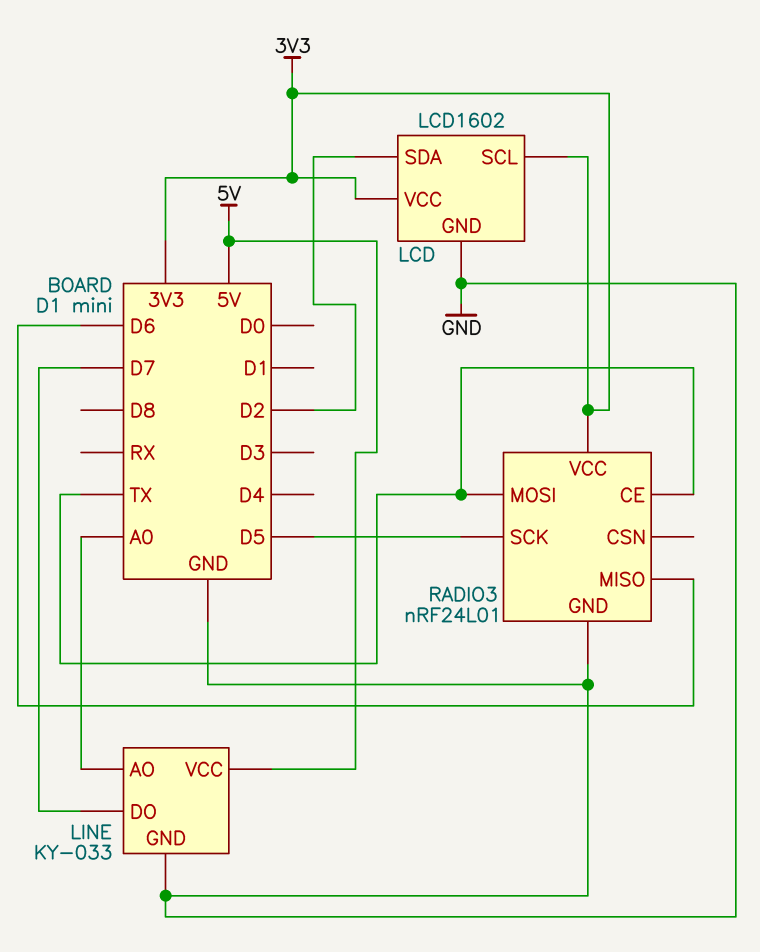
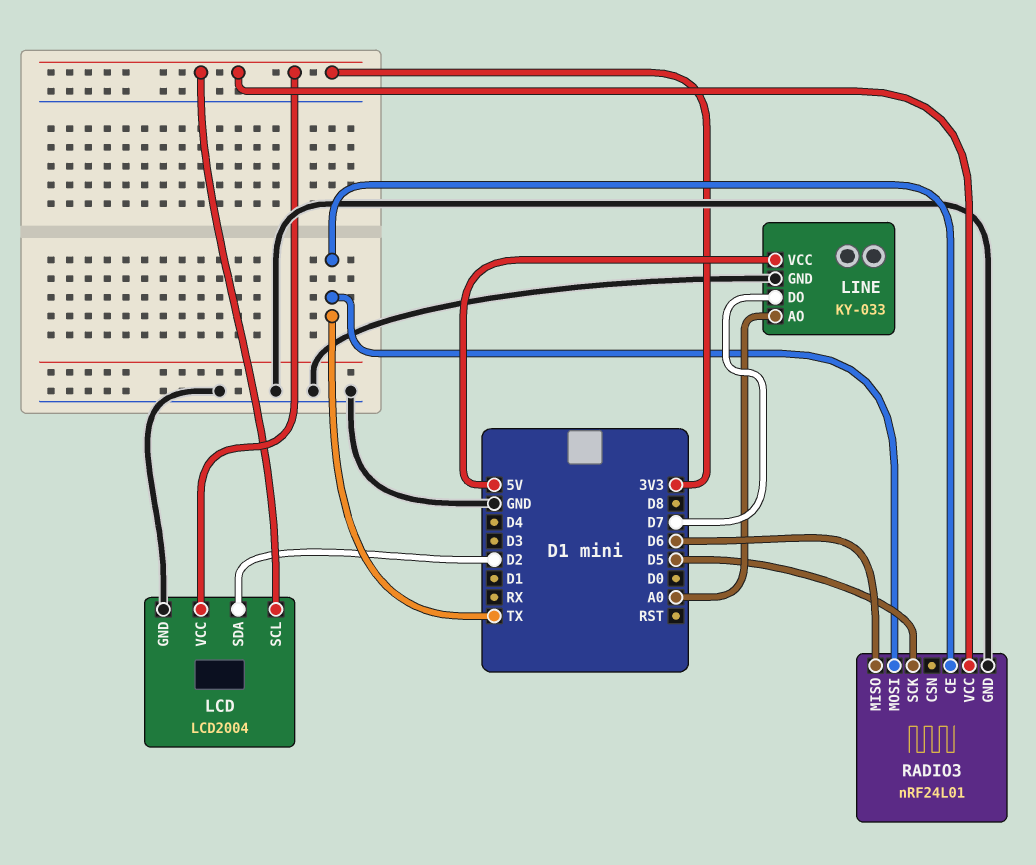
LCD: LCD1602 -> LCD2004

